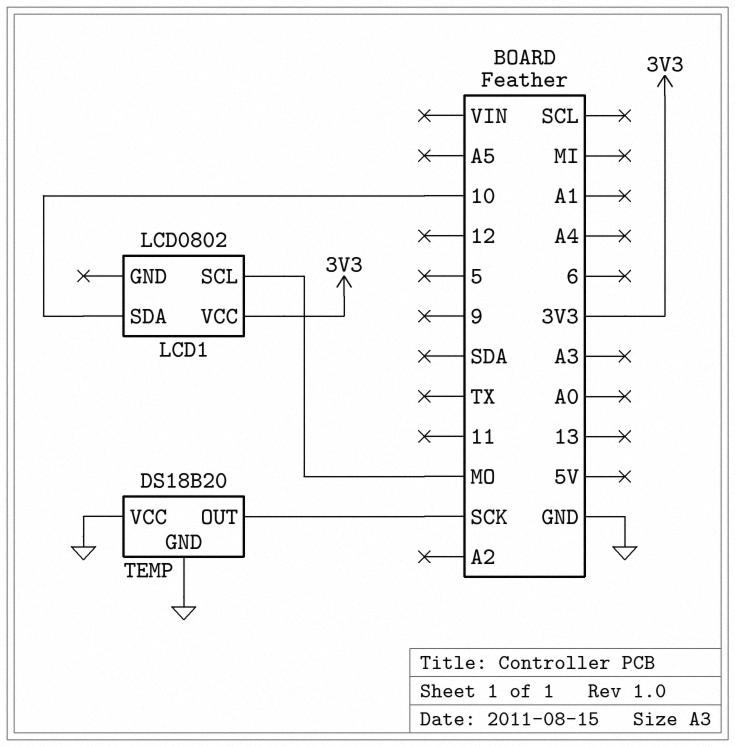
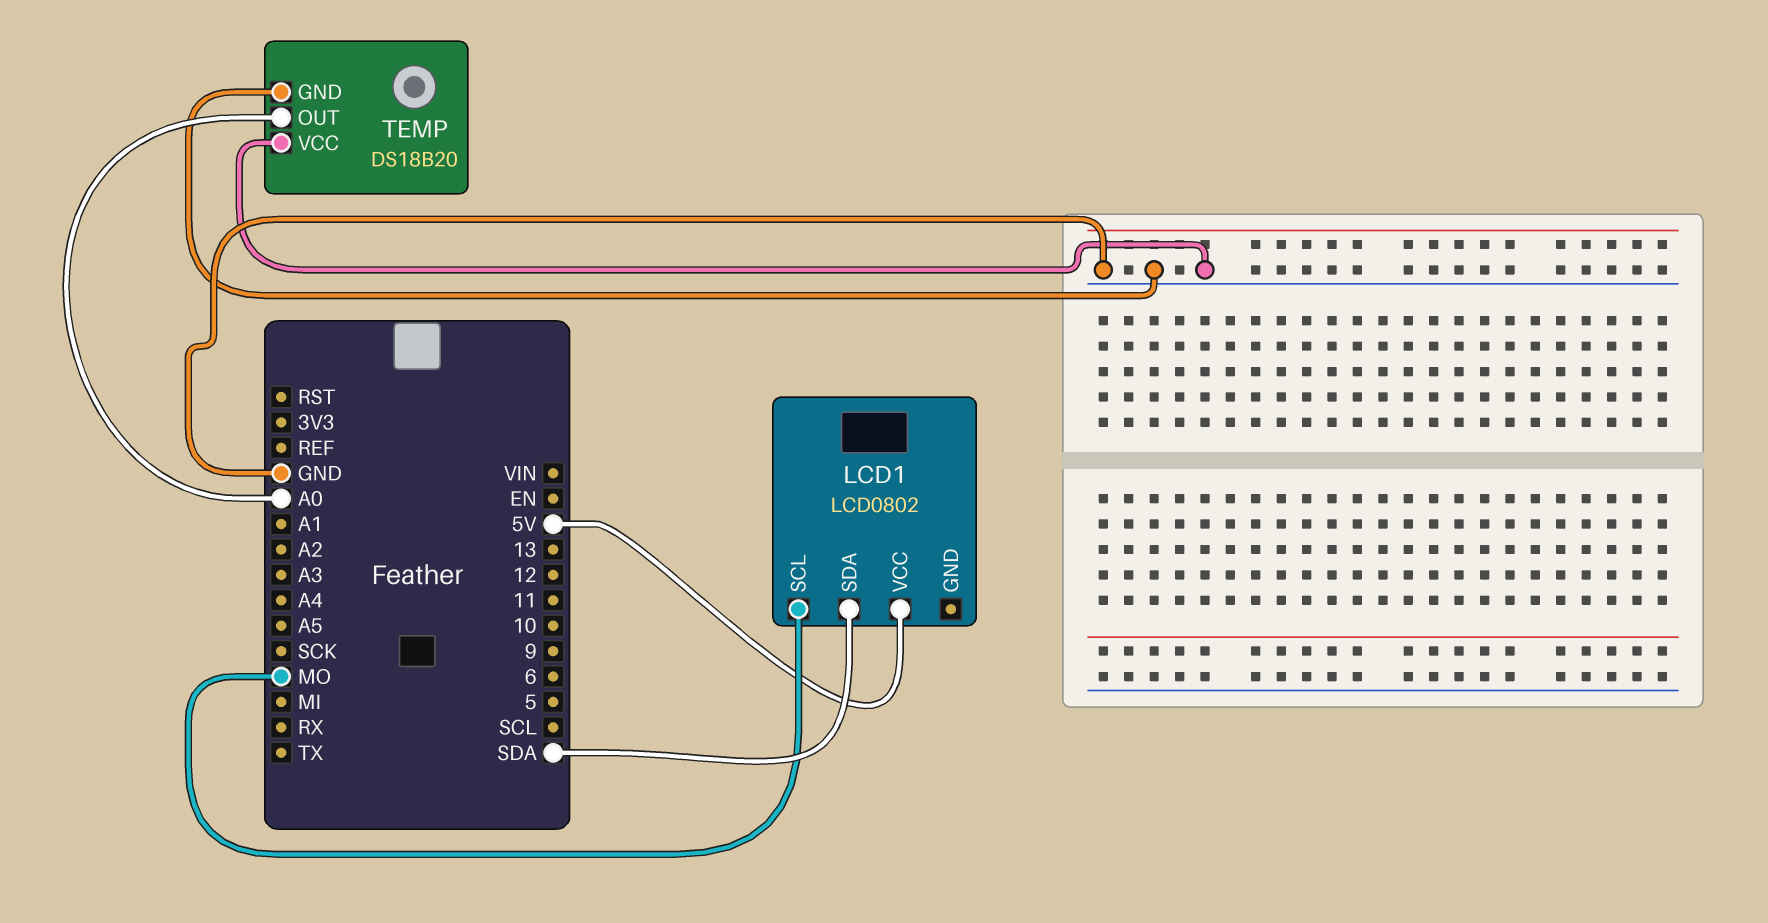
LCD1 pin SDA: 10 -> SDA
LCD1 pin VCC: 3V3 -> 5V
TEMP pin OUT: SCK -> A0

